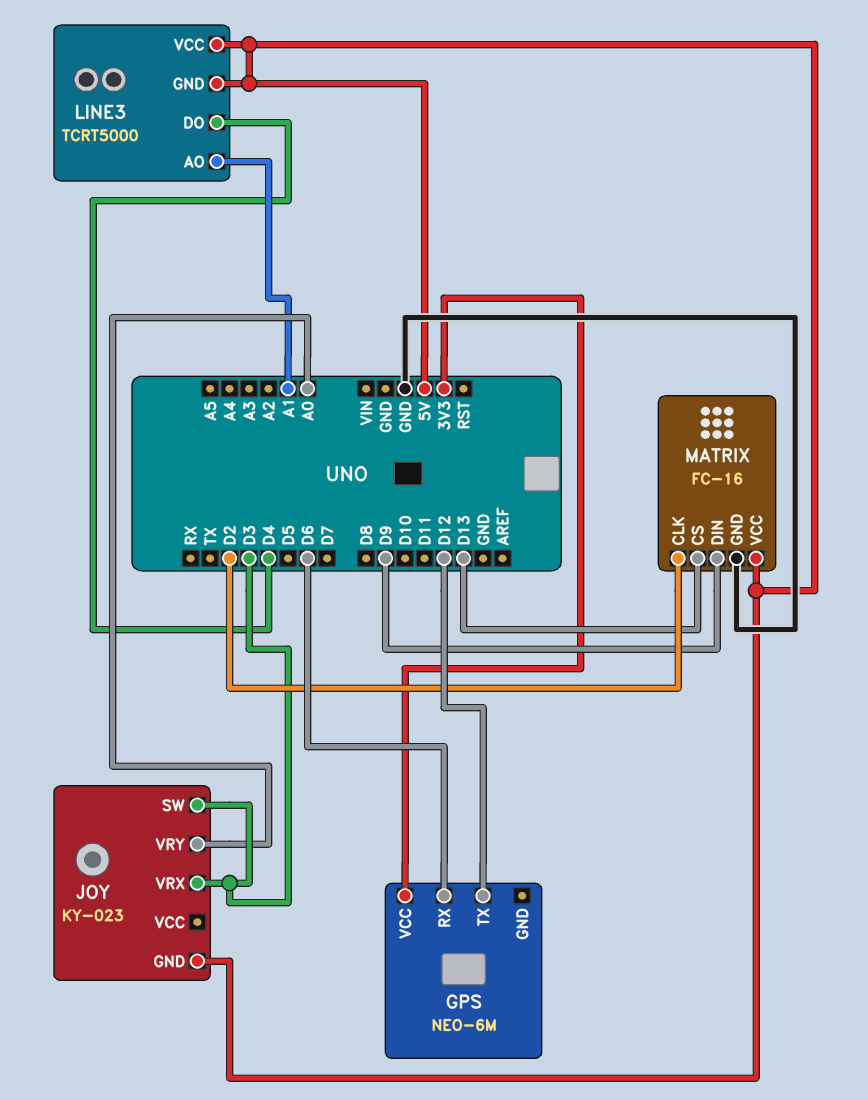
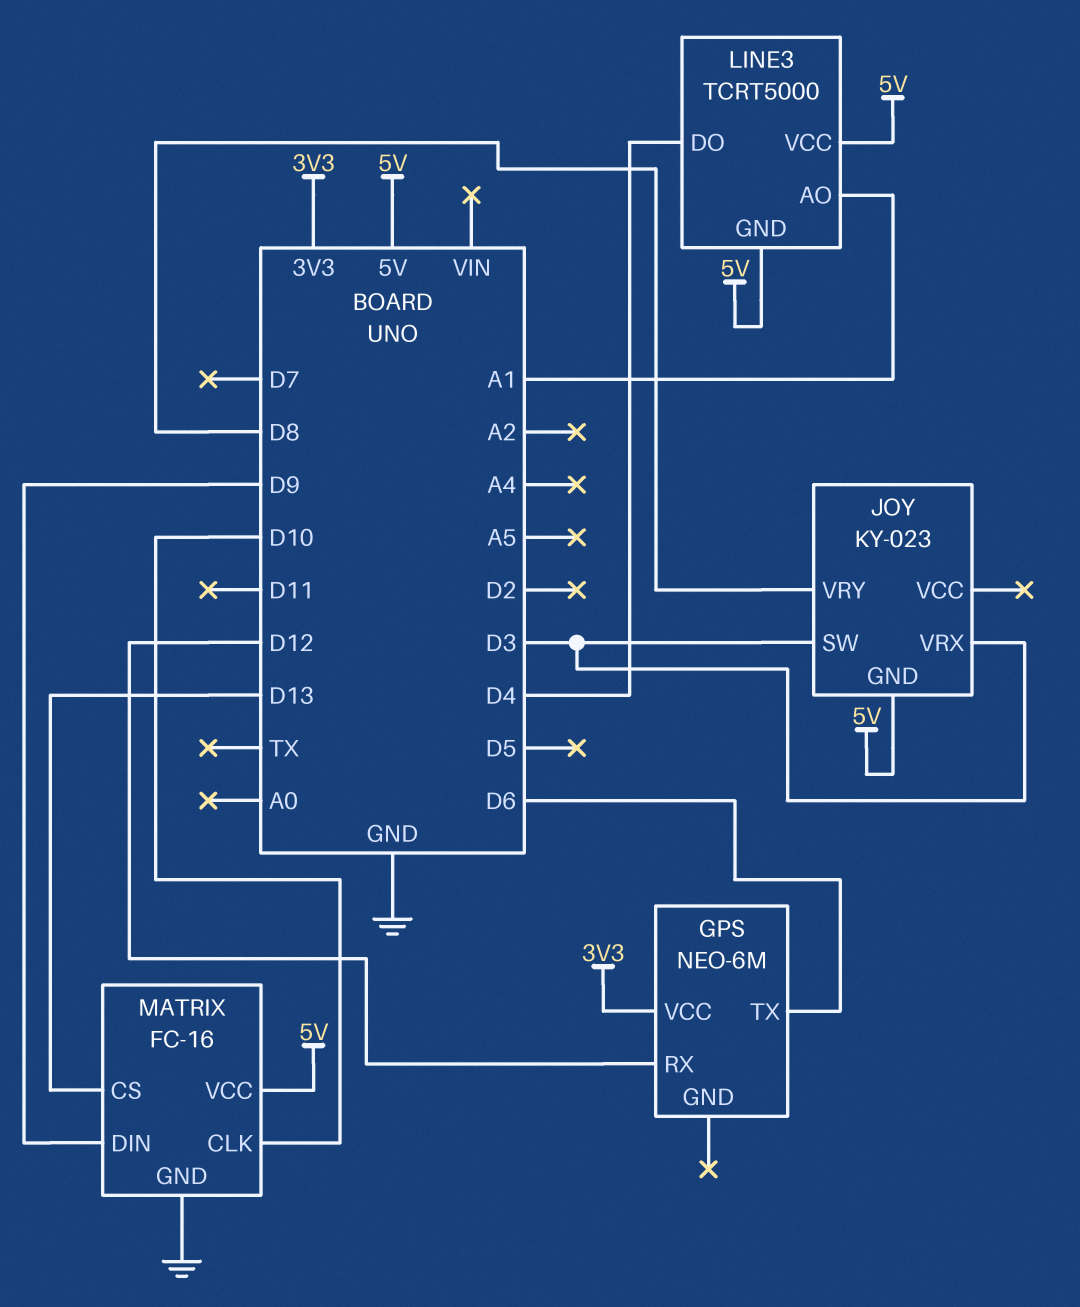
GPS pin RX: D6 -> D12
GPS pin TX: D12 -> D6
JOY pin VRY: A0 -> D8
MATRIX pin CLK: D2 -> D10

